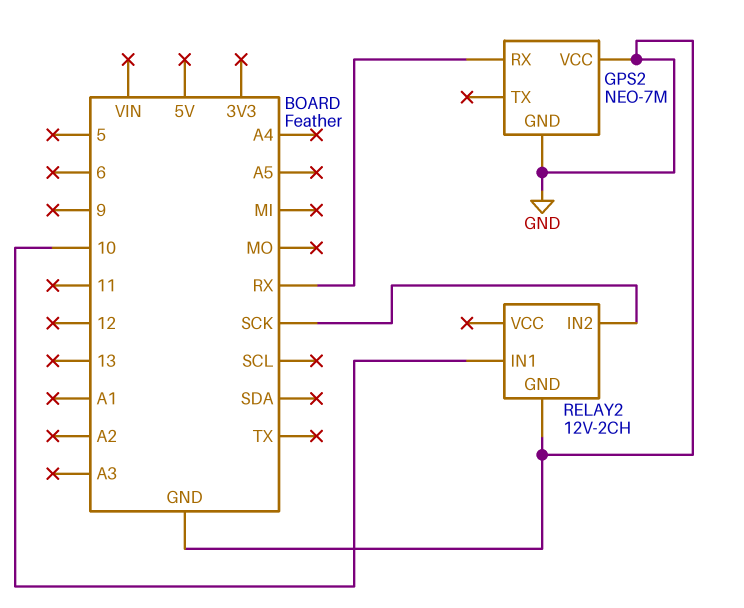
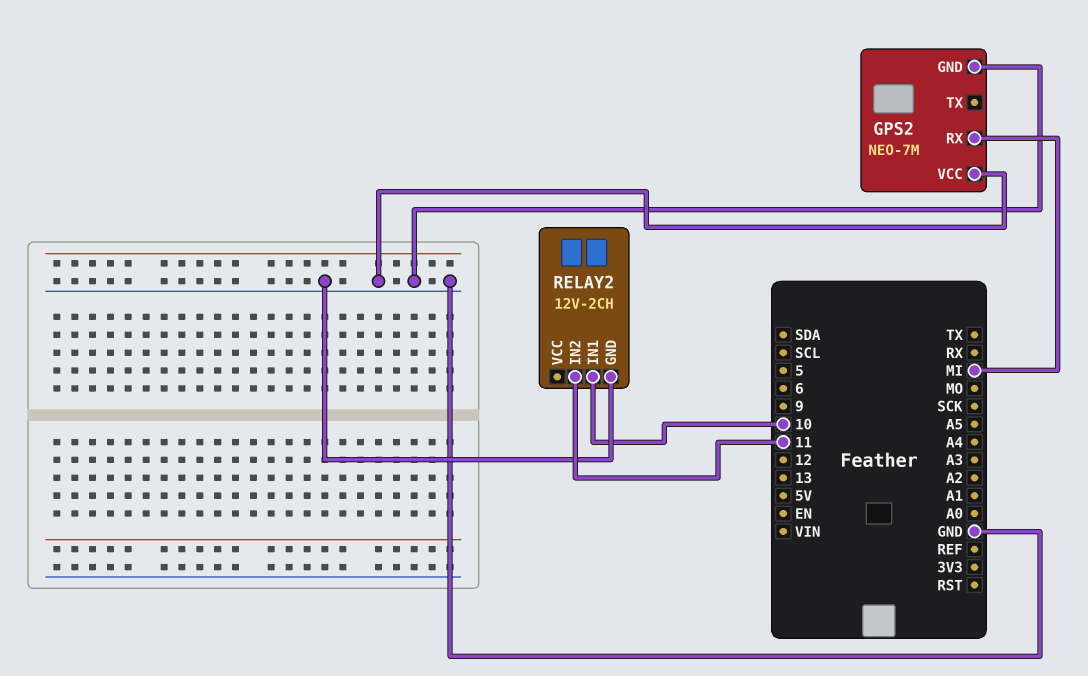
GPS2 pin RX: RX -> MI
RELAY2 pin IN2: SCK -> 11

